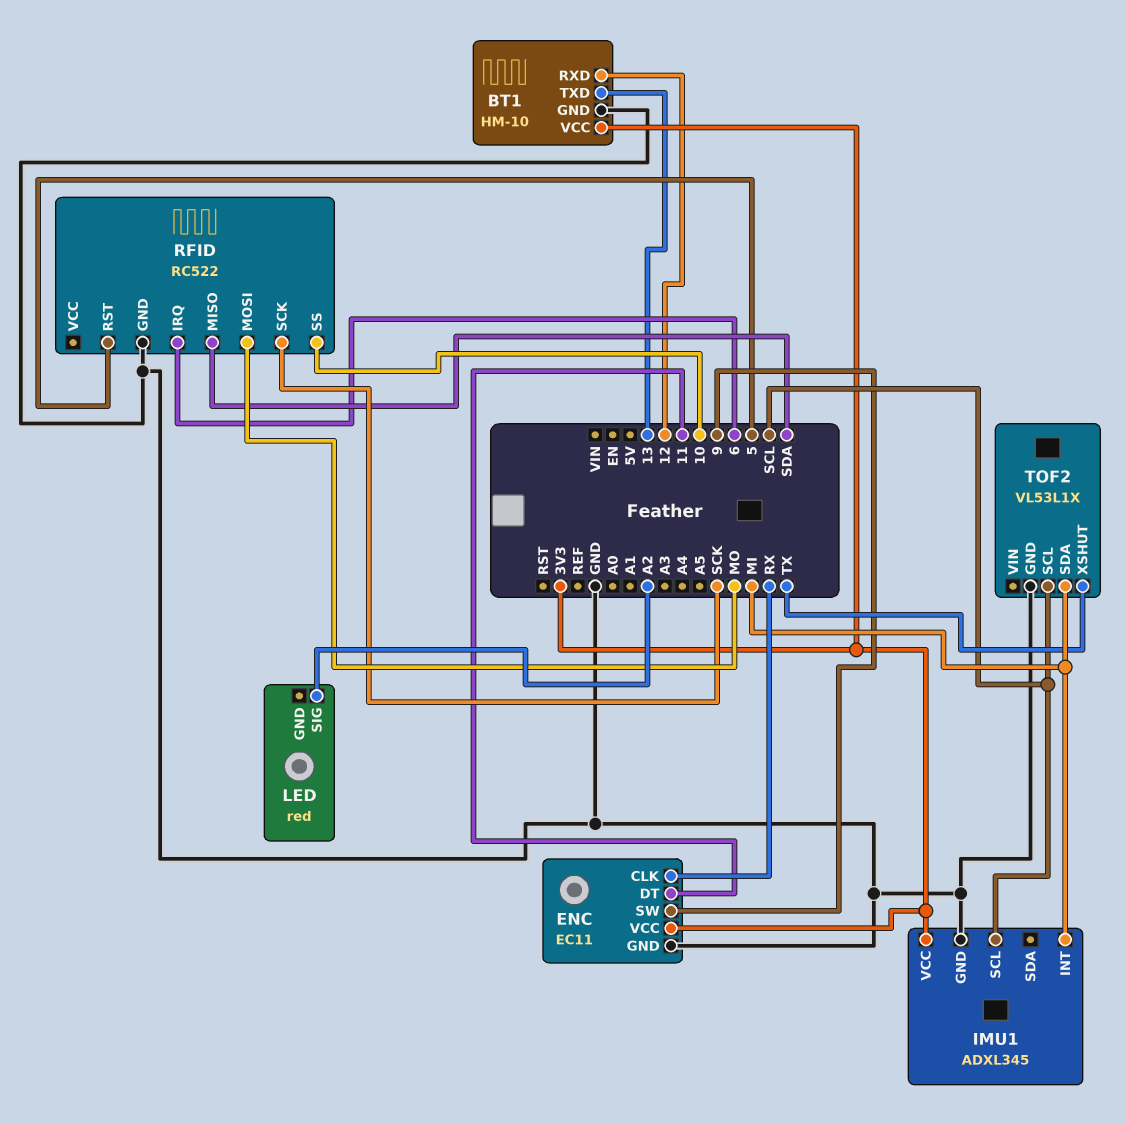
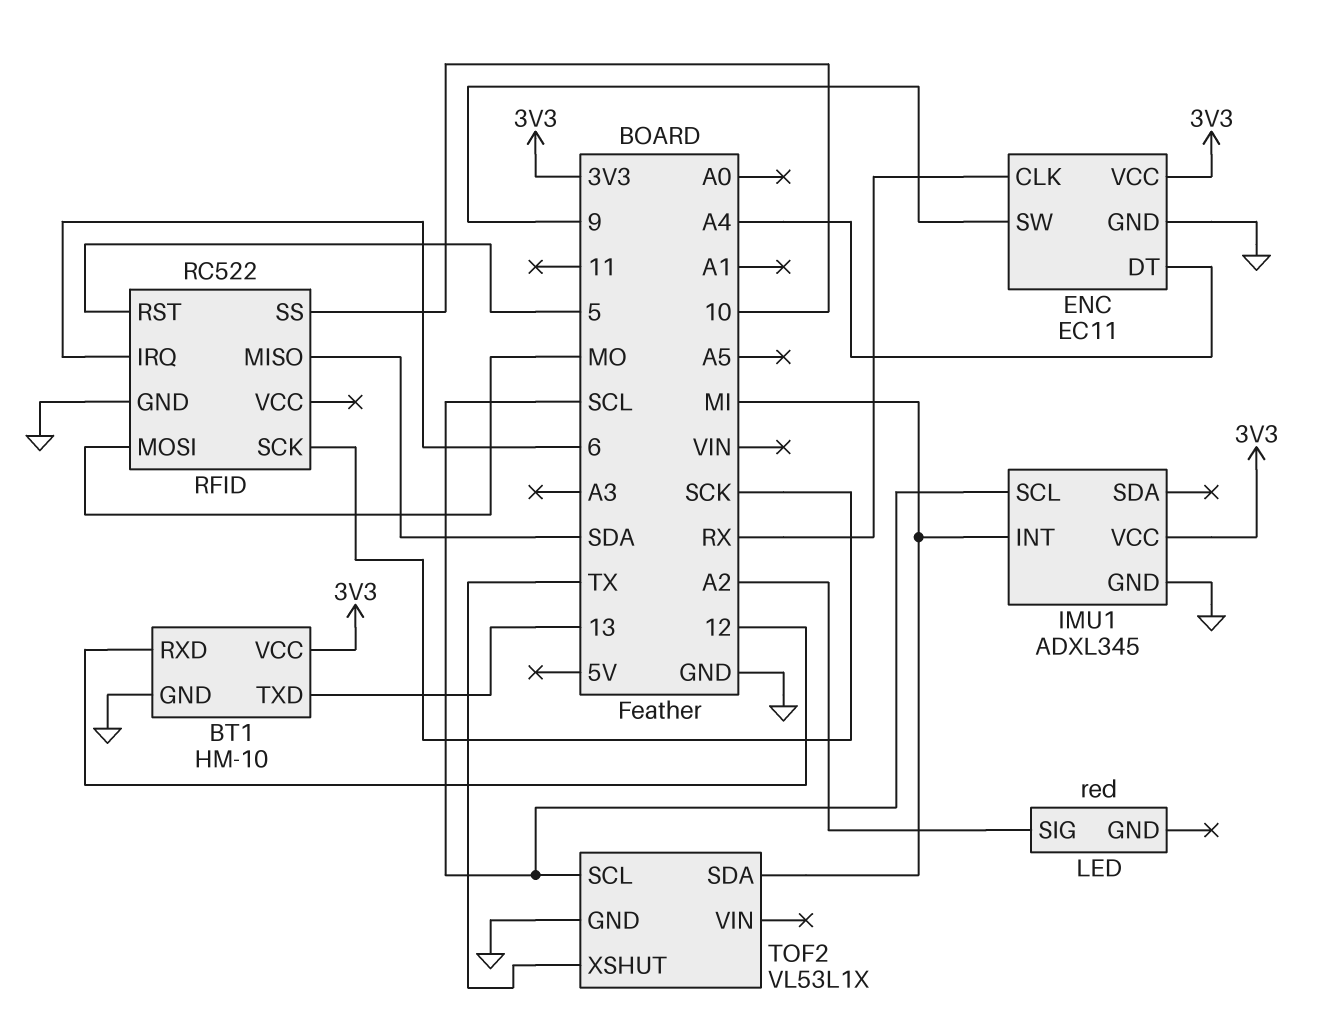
ENC pin DT: 11 -> A4

